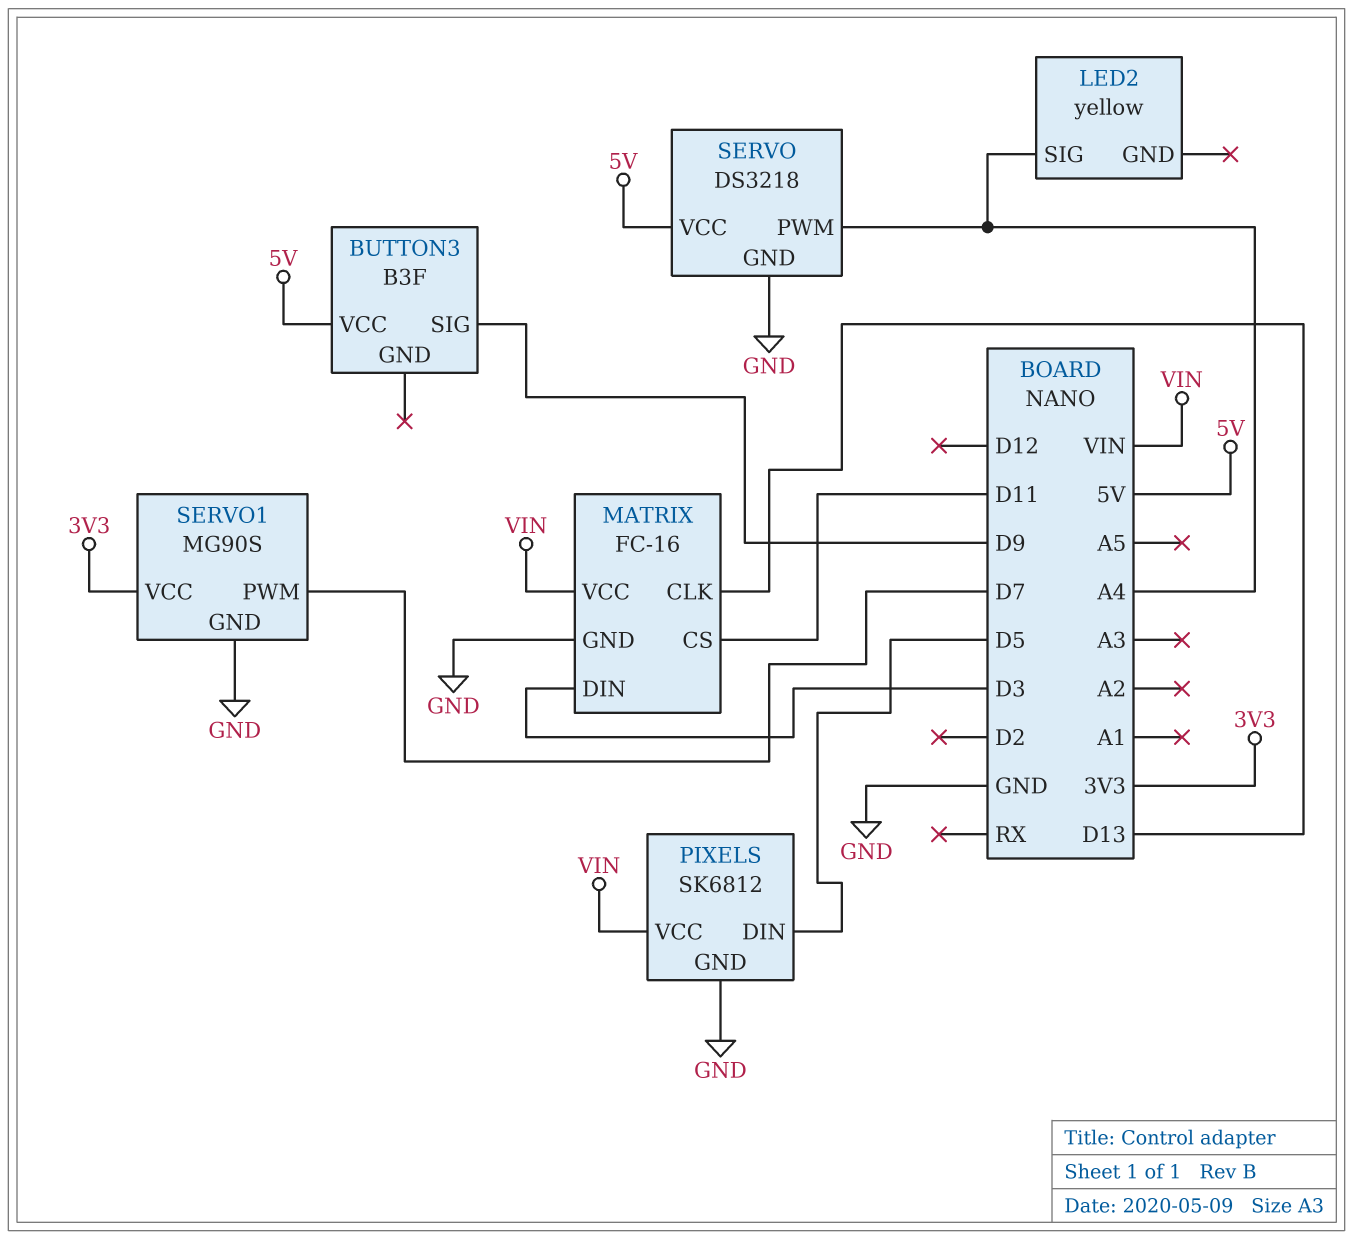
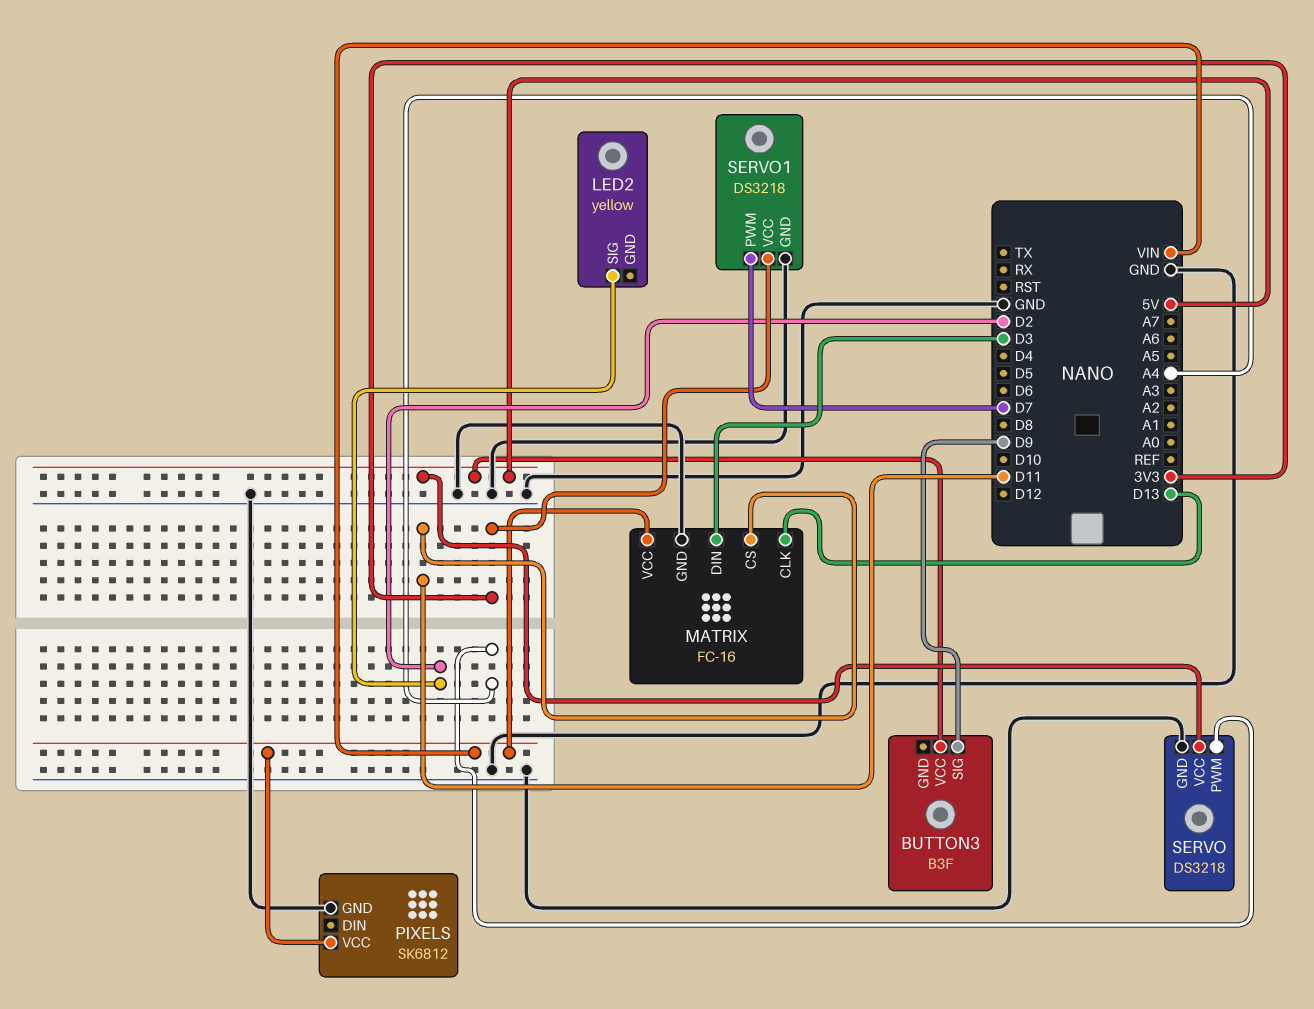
LED2 pin SIG: A4 -> D2
PIXELS pin DIN: D5 -> none
SERVO1: MG90S -> DS3218

